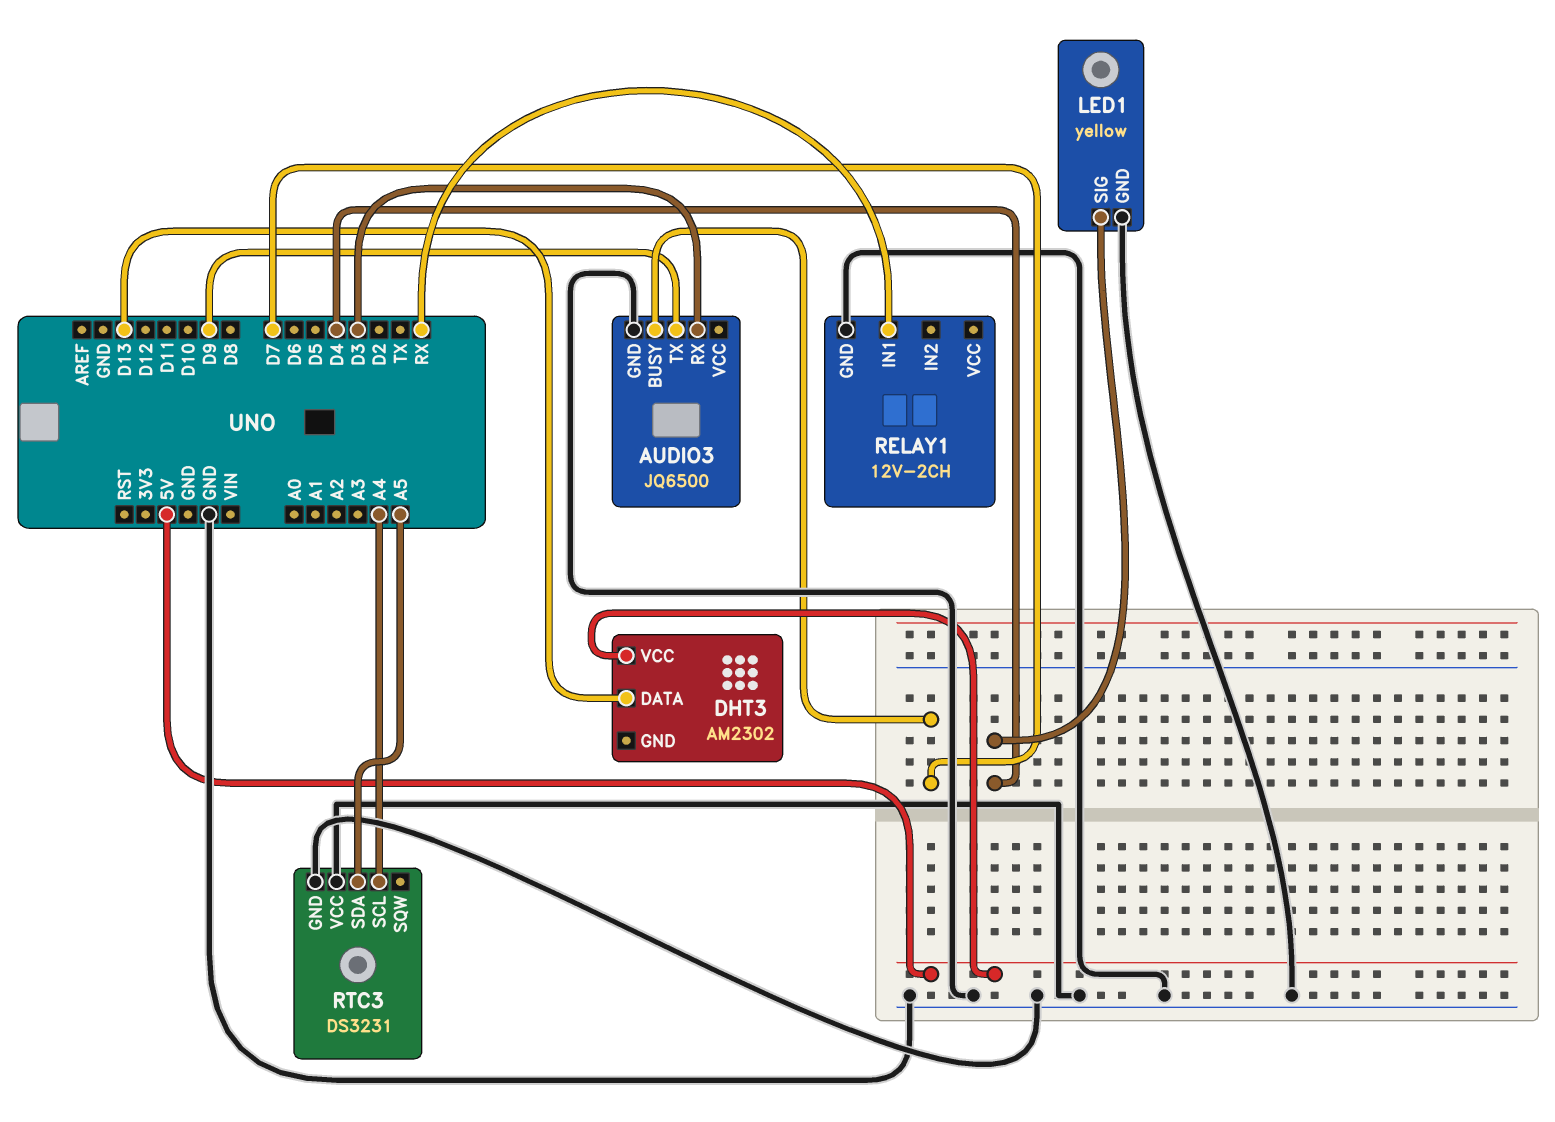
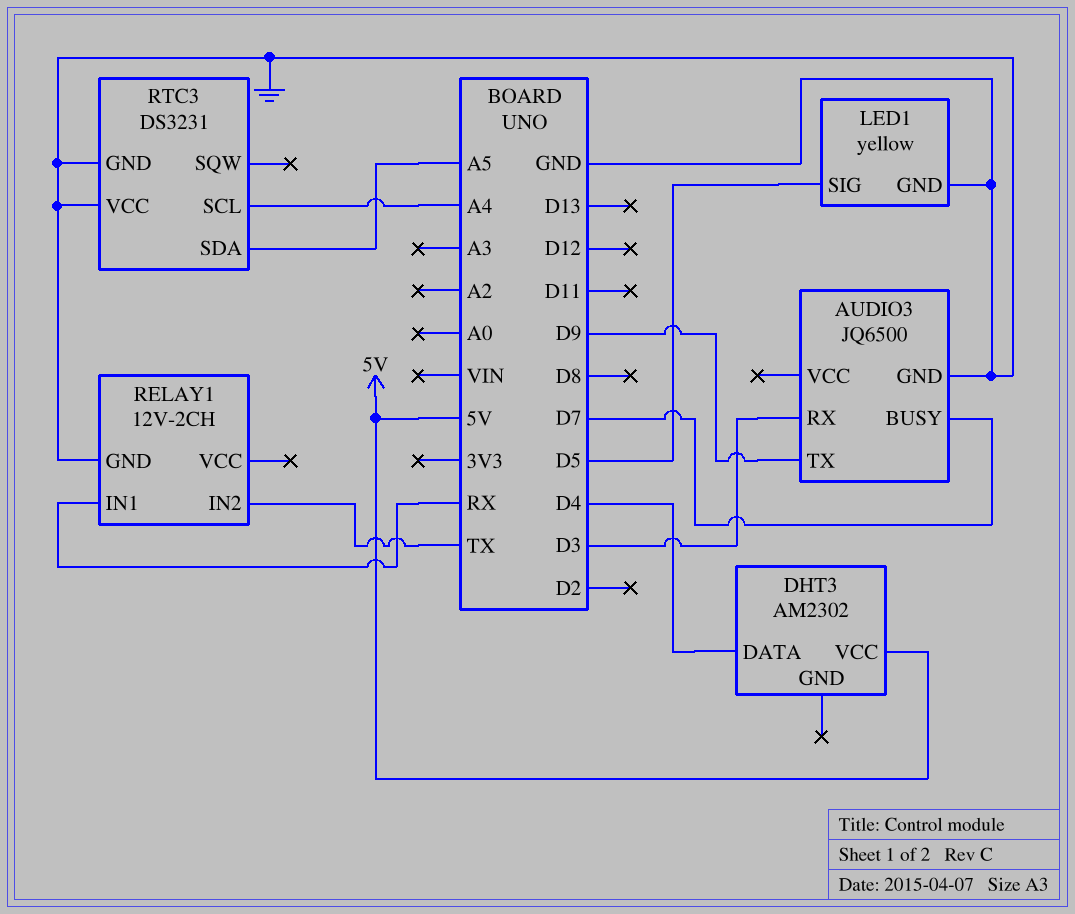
DHT3 pin DATA: D13 -> D4
LED1 pin SIG: D4 -> D5
RELAY1 pin IN2: none -> TX

